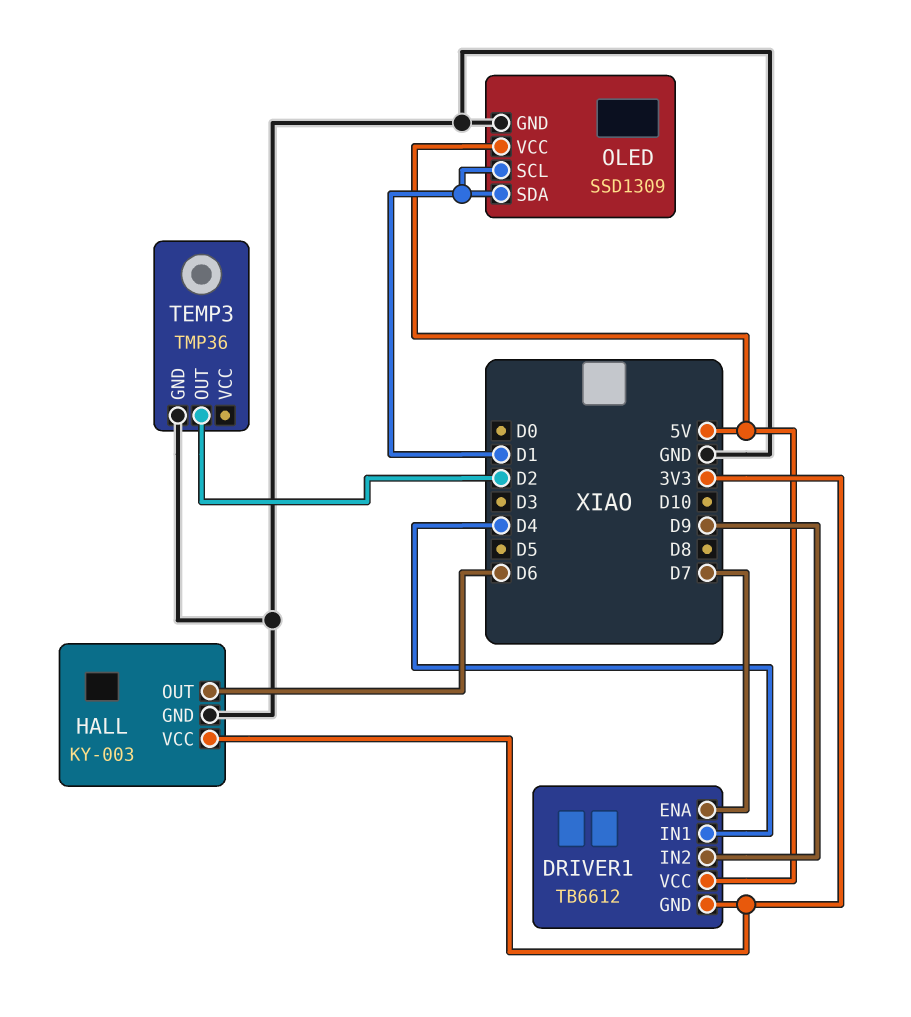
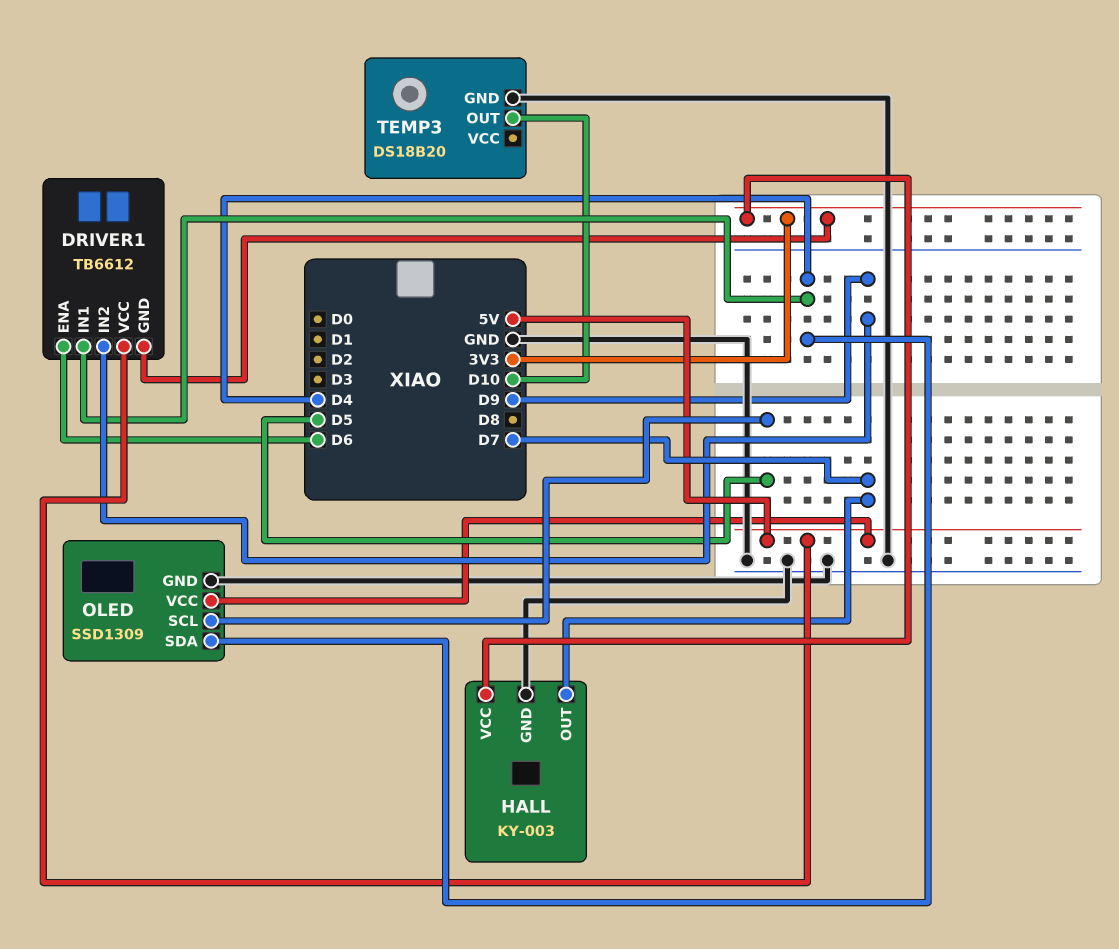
DRIVER1 pin ENA: D7 -> D6
HALL pin OUT: D6 -> D7
OLED pin SCL: D1 -> D5
OLED pin SDA: D1 -> D4
TEMP3: TMP36 -> DS18B20
TEMP3 pin OUT: D2 -> D10

